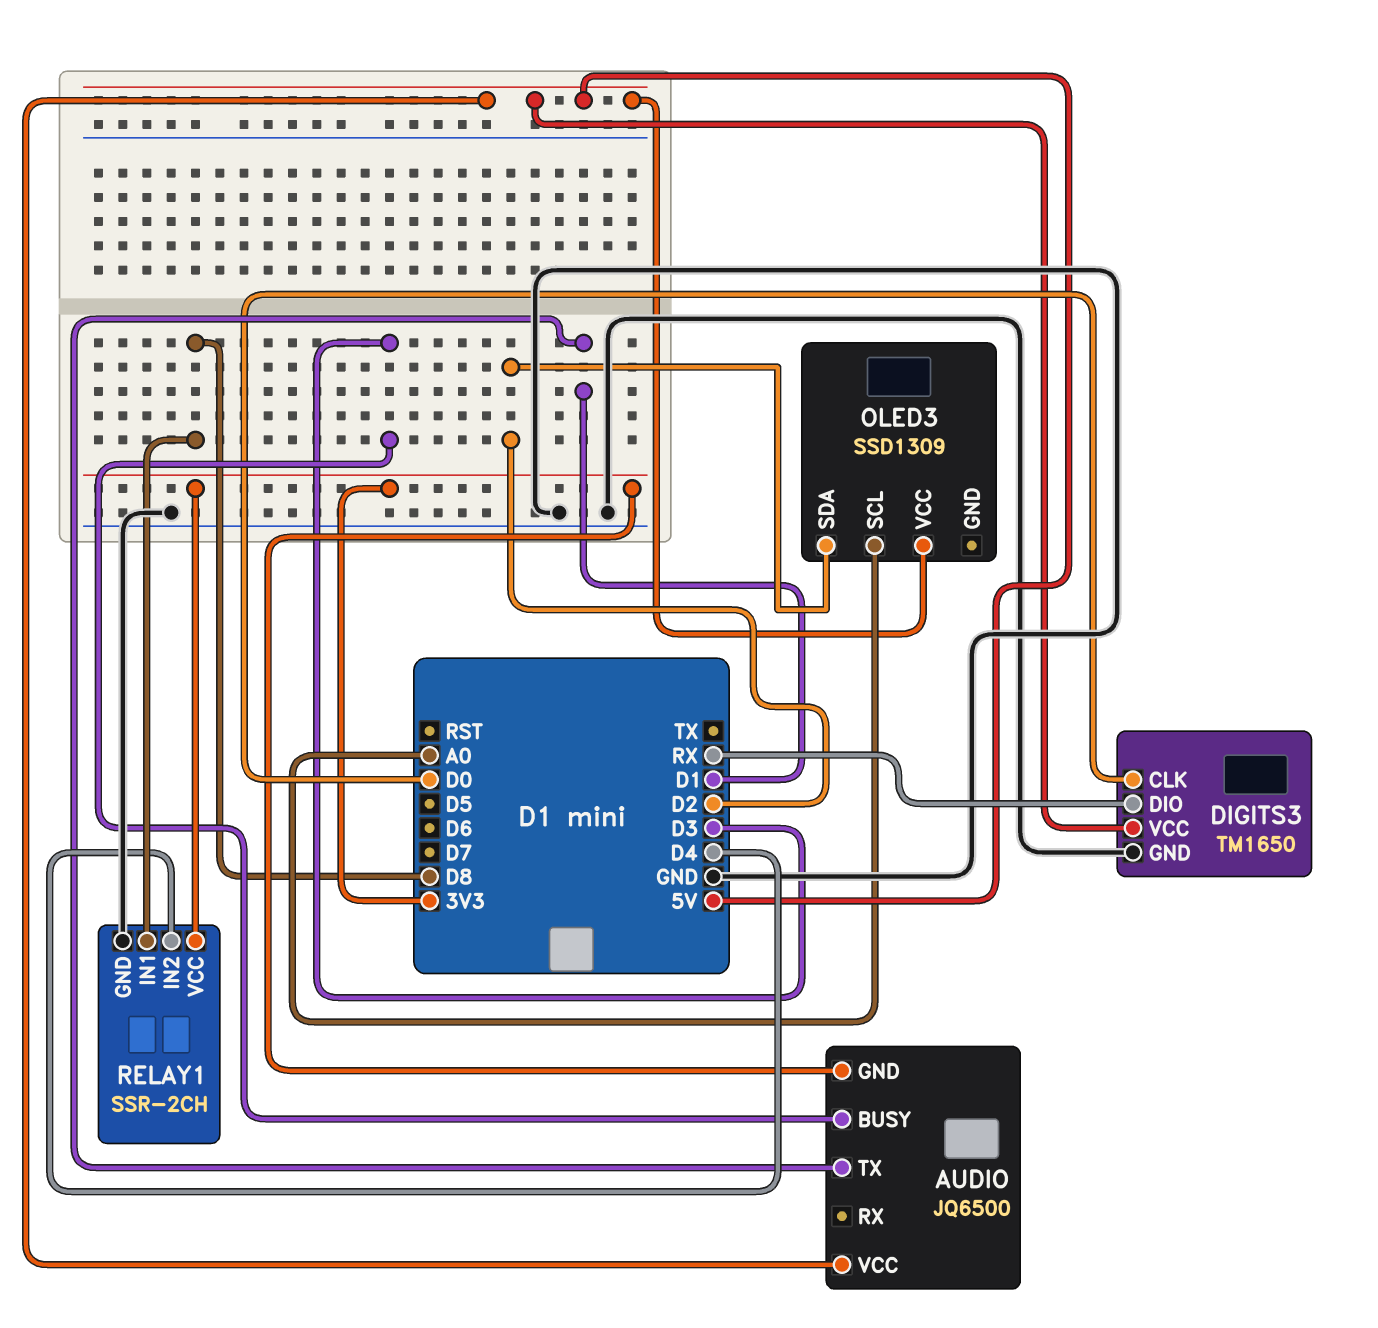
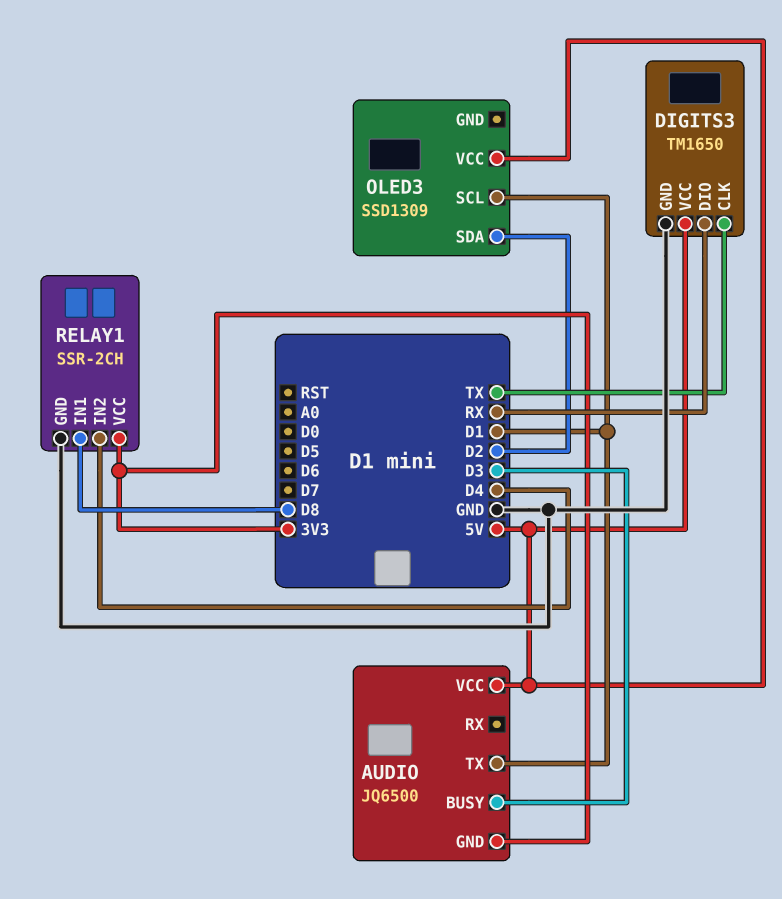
DIGITS3 pin CLK: D0 -> TX
OLED3 pin SCL: A0 -> D1

